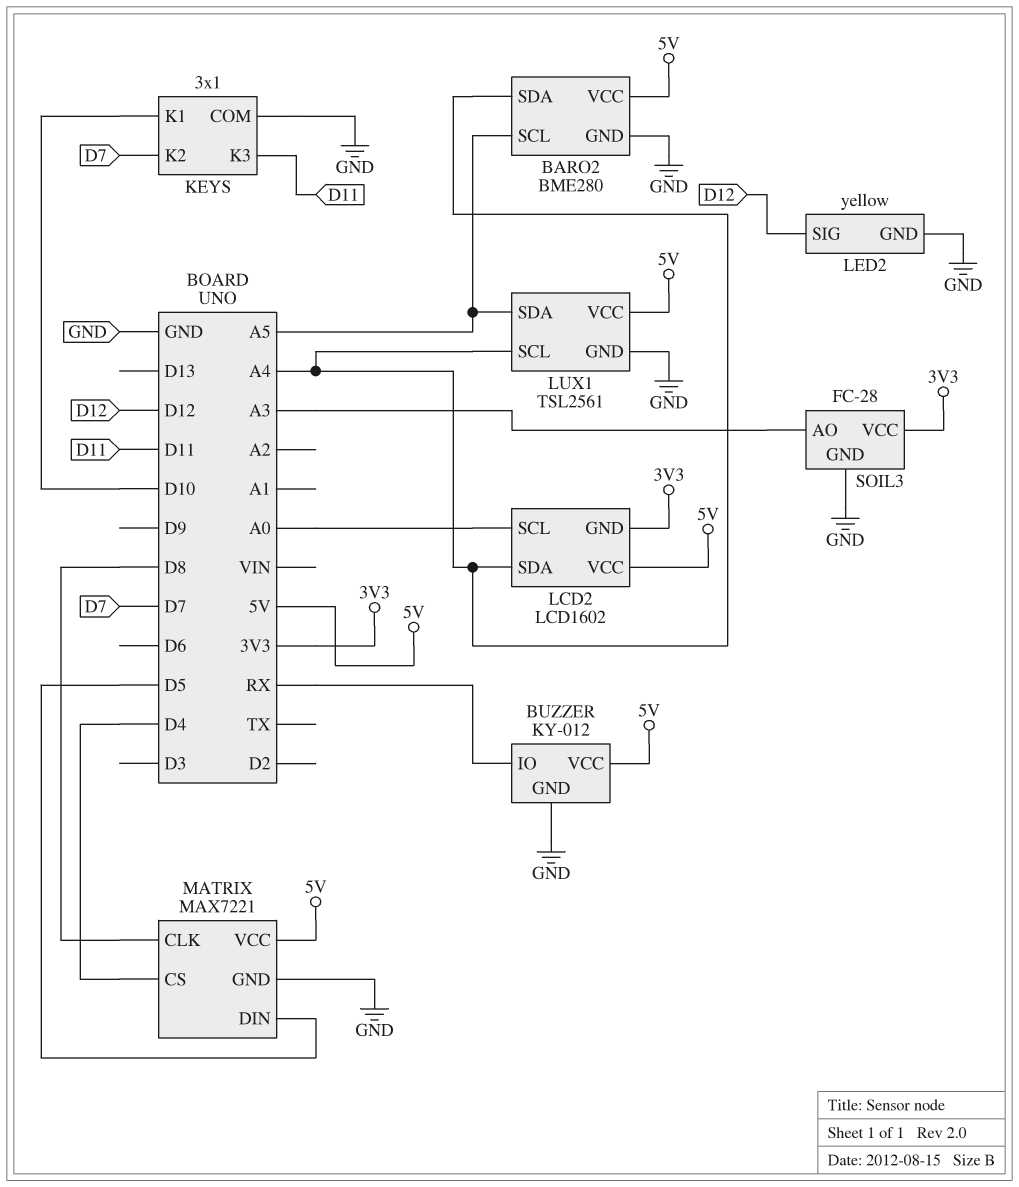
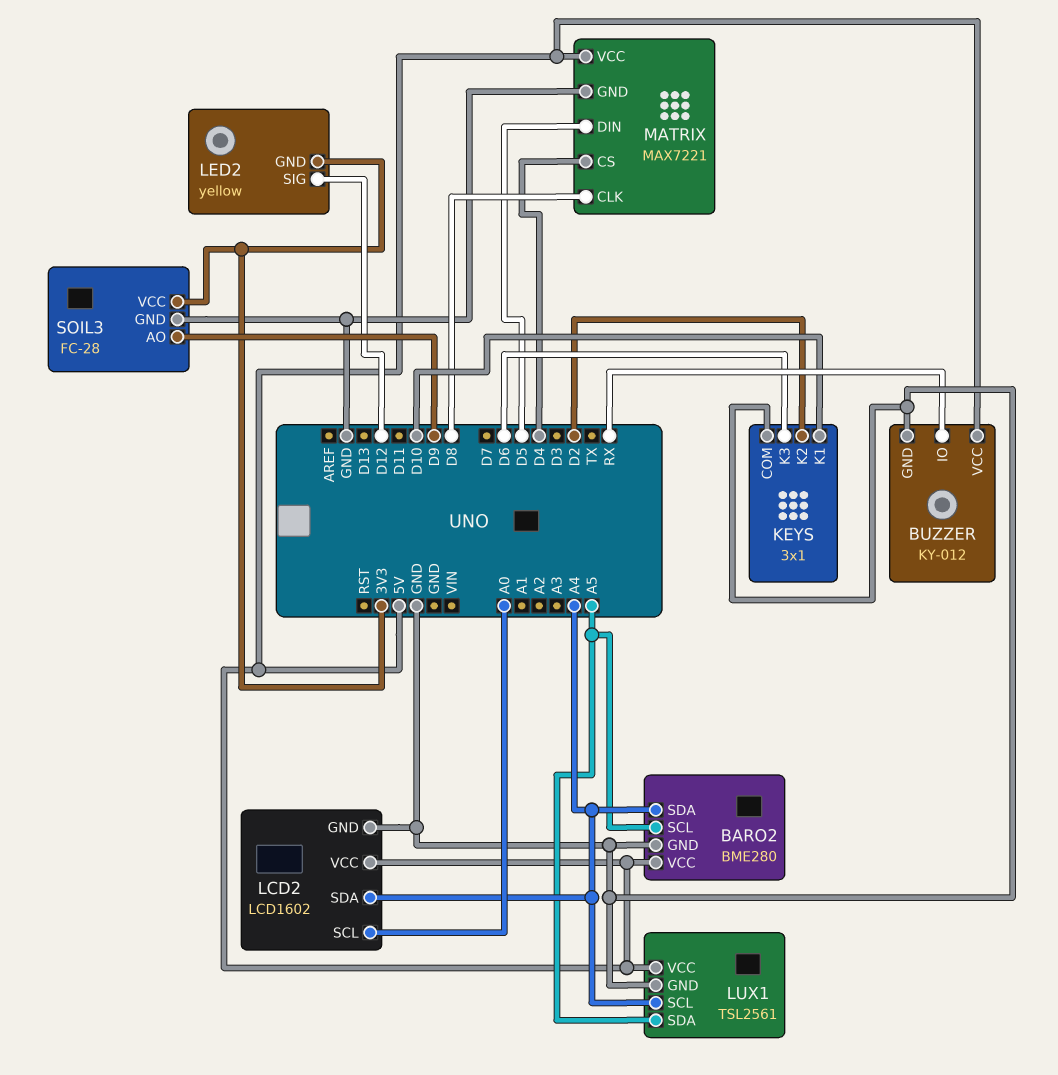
KEYS pin K2: D7 -> D2
KEYS pin K3: D11 -> D6
LCD2 pin GND: 3V3 -> GND
LED2 pin GND: GND -> 3V3
SOIL3 pin AO: A3 -> D9

